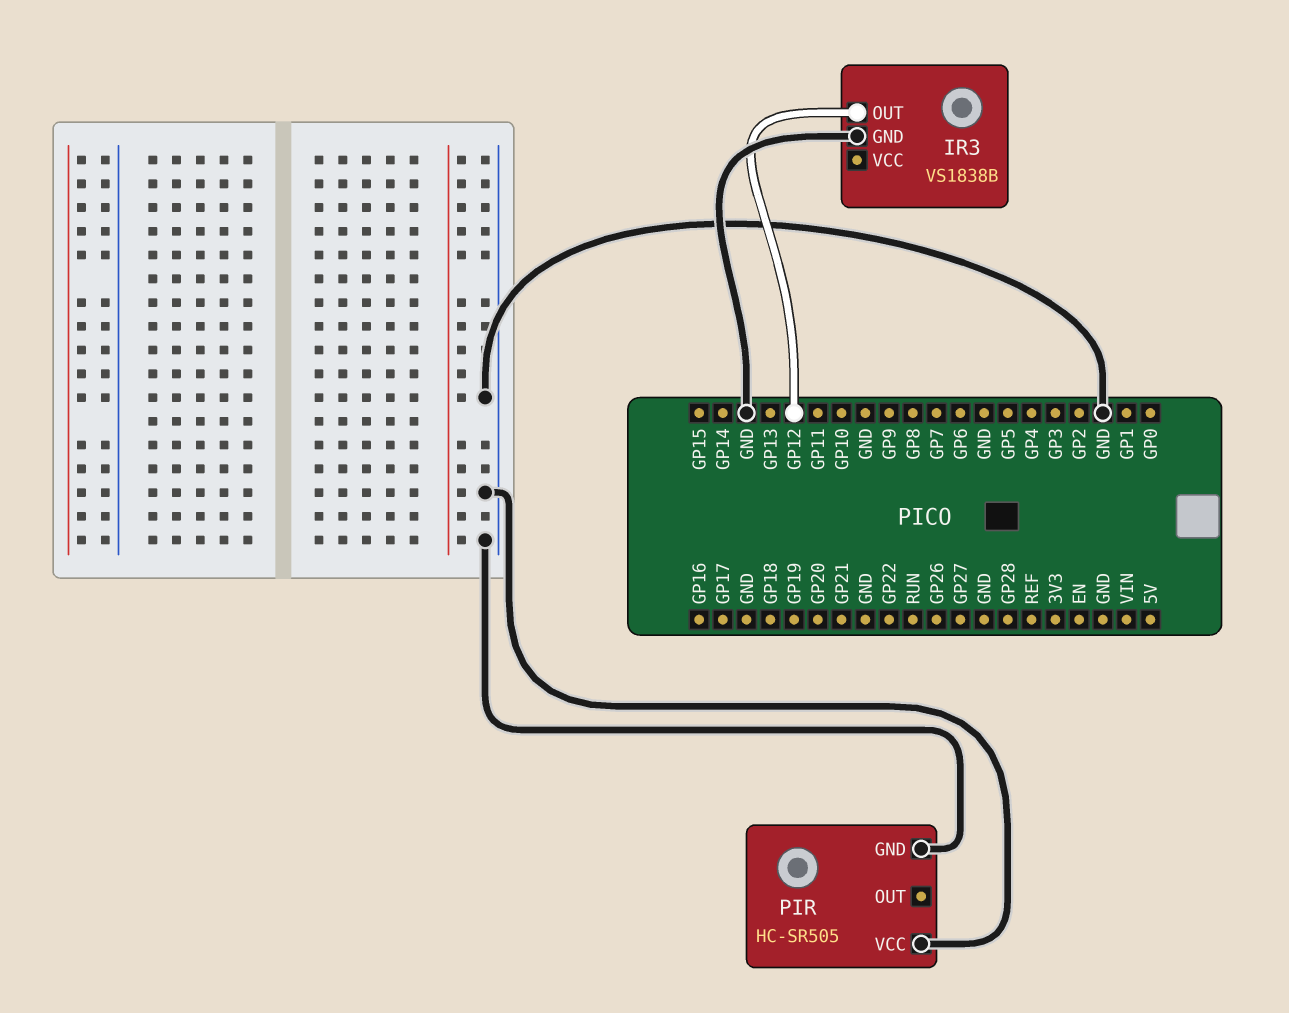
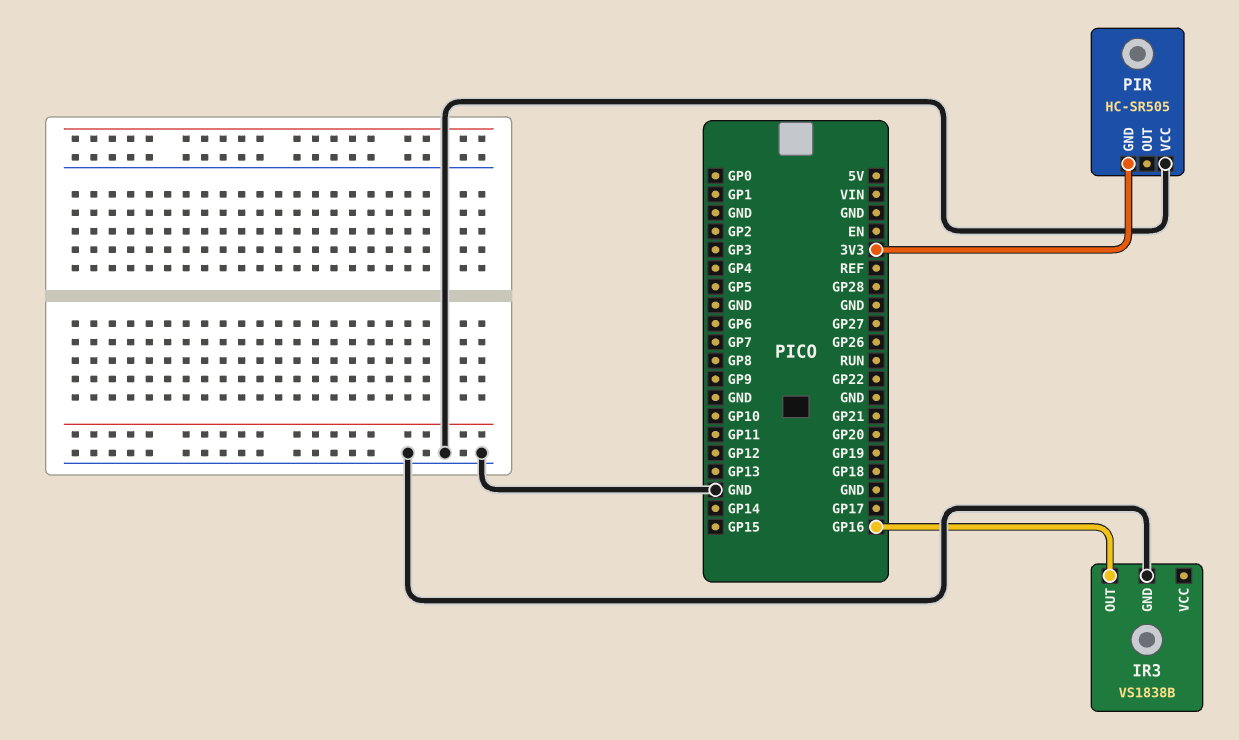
IR3 pin OUT: GP12 -> GP16
PIR pin GND: GND -> 3V3

